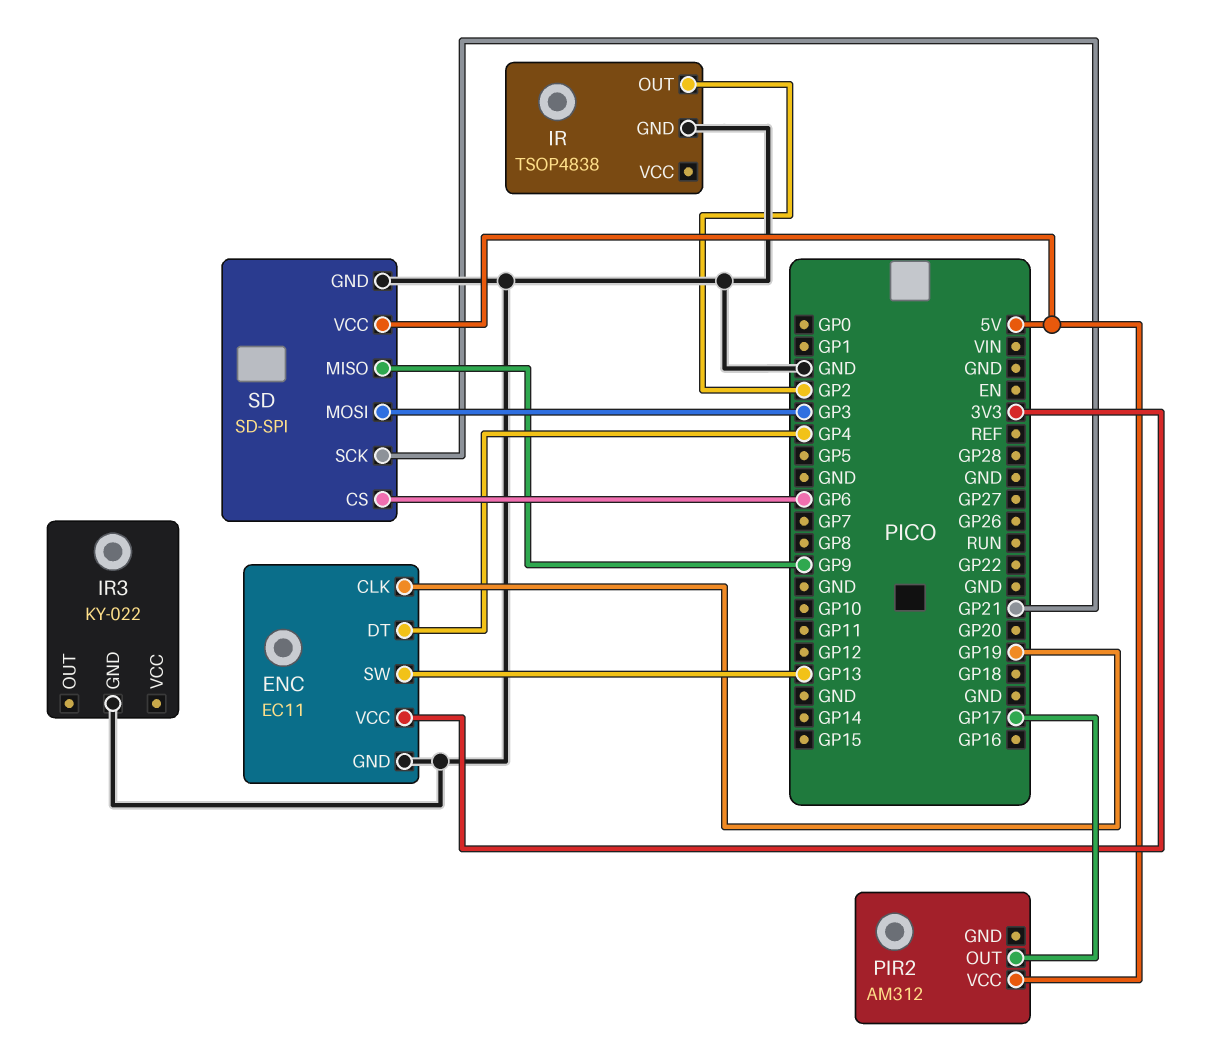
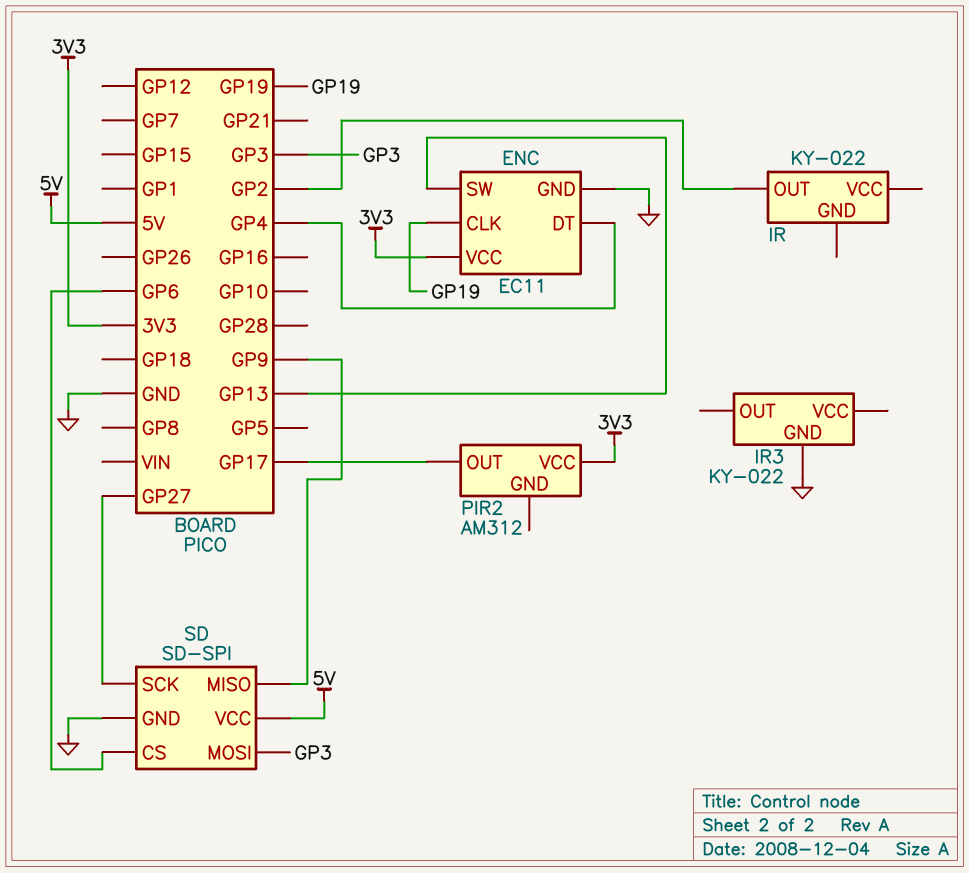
IR: TSOP4838 -> KY-022
IR pin GND: GND -> none
PIR2 pin VCC: 5V -> 3V3
SD pin SCK: GP21 -> GP27

